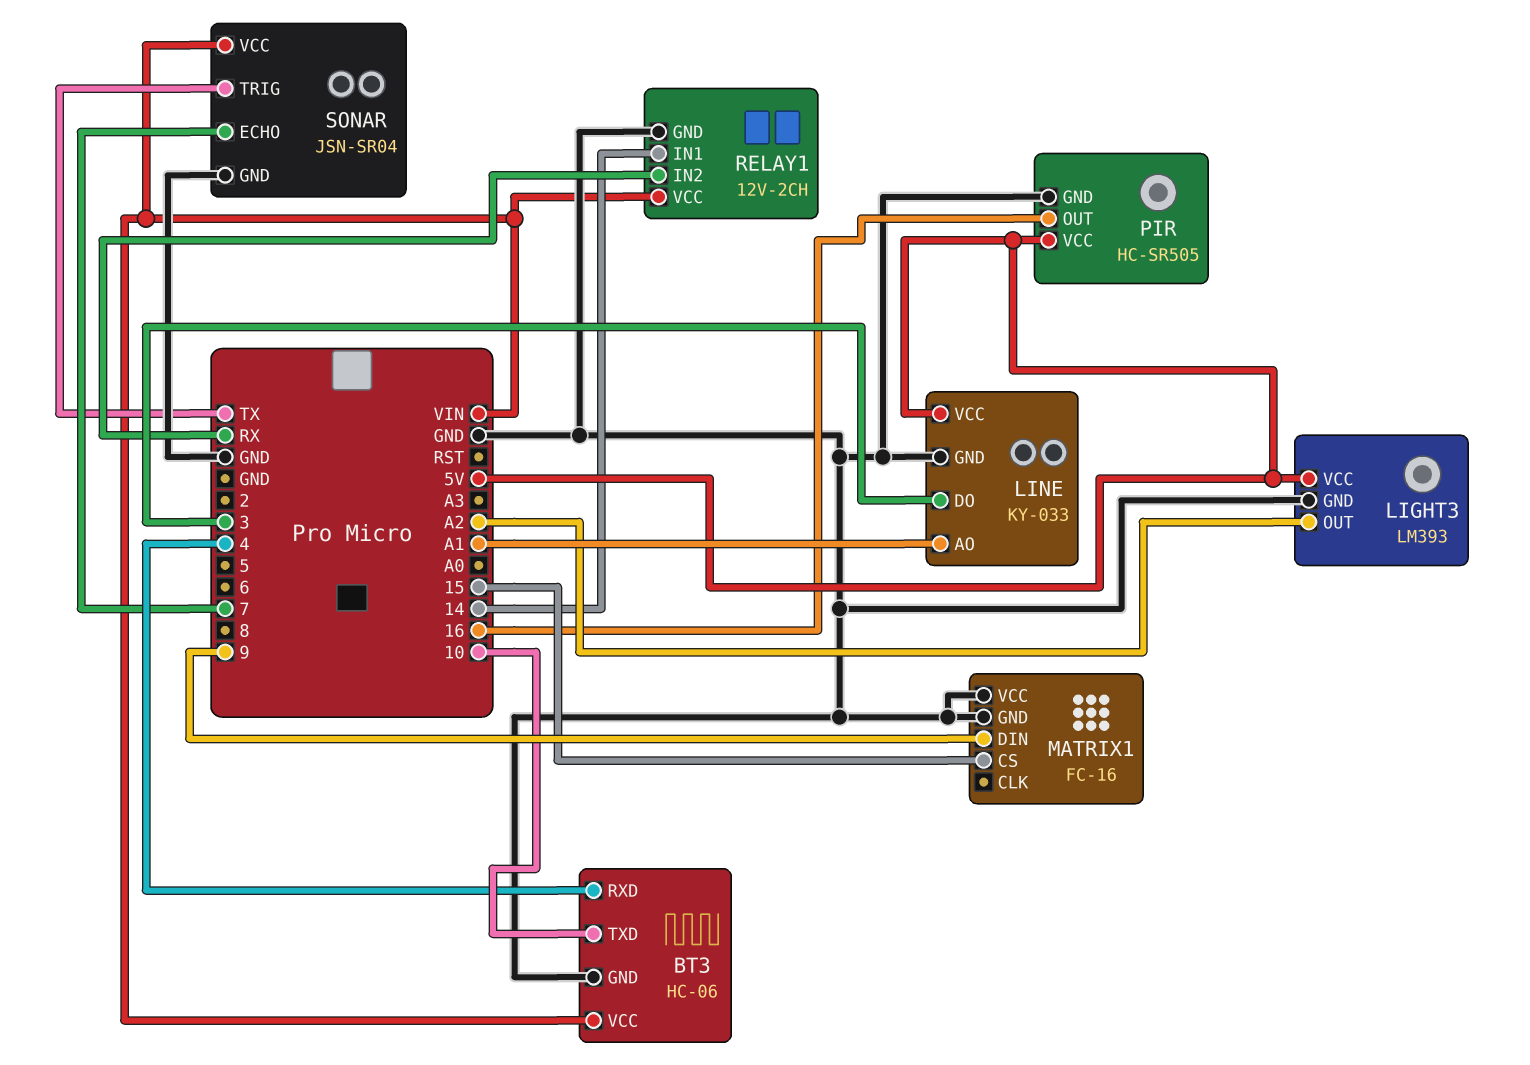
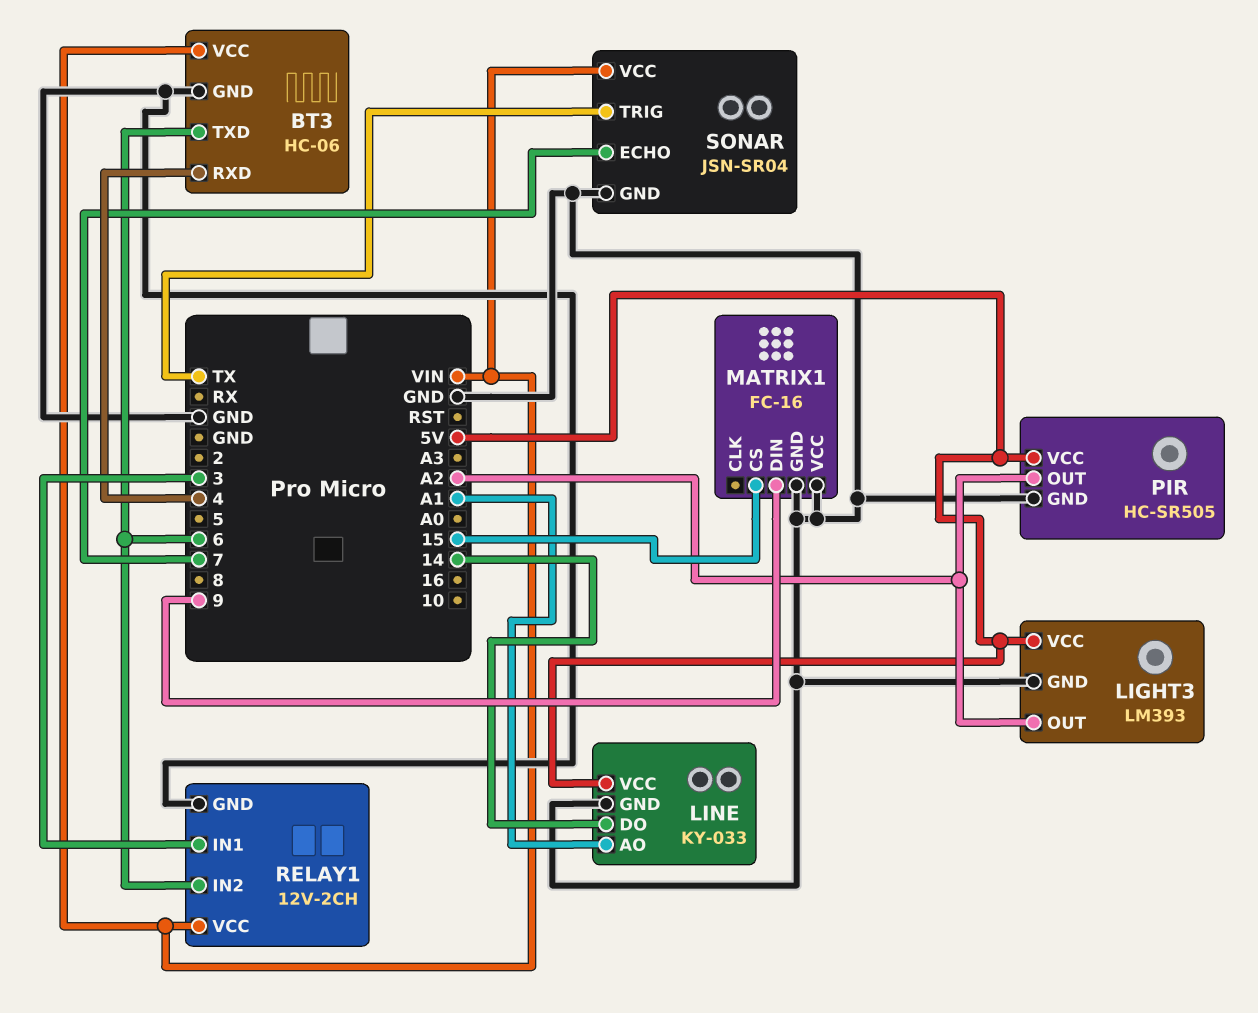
BT3 pin TXD: 10 -> 6
LINE pin DO: 3 -> 14
PIR pin OUT: 16 -> A2
RELAY1 pin IN1: 14 -> 3
RELAY1 pin IN2: RX -> 6

